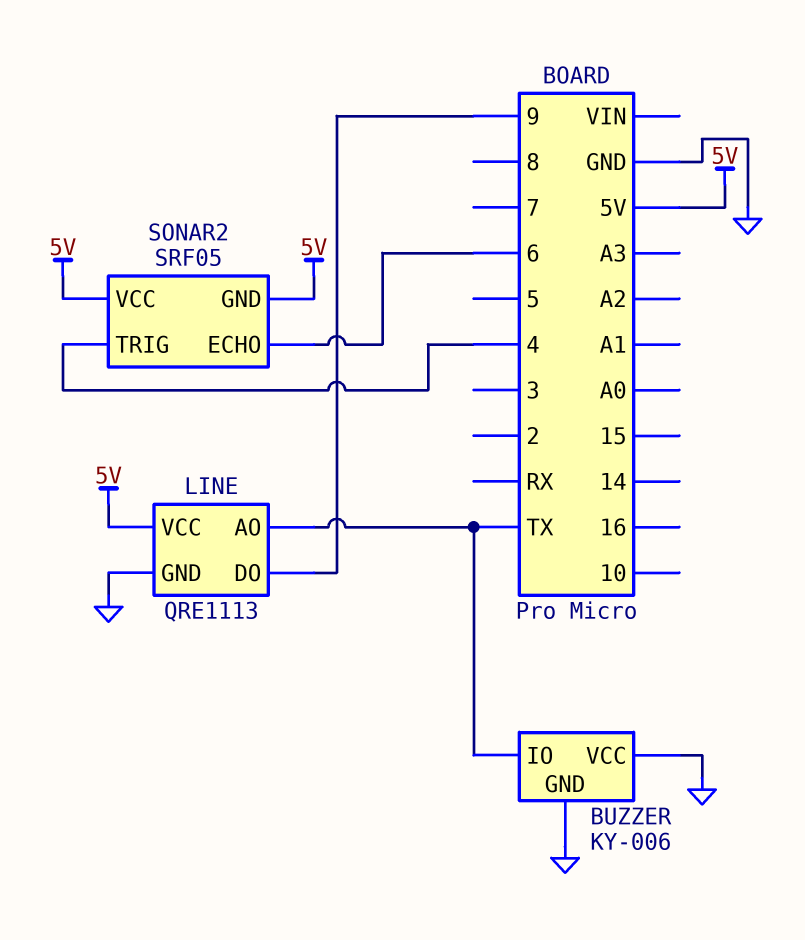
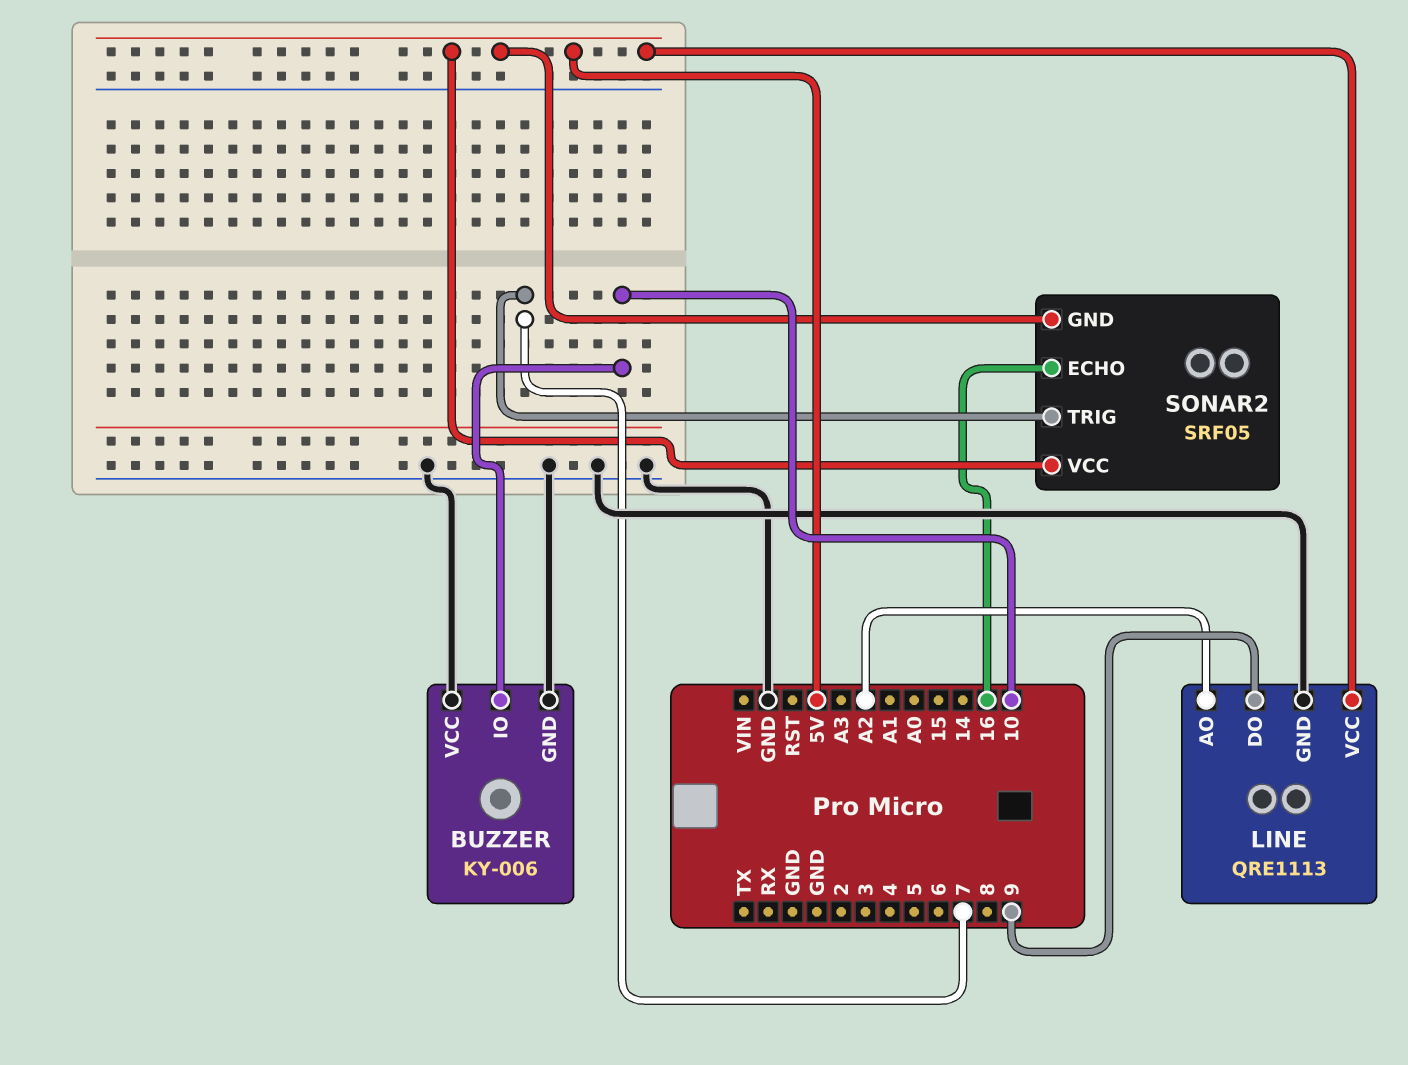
BUZZER pin IO: TX -> 10
LINE pin AO: TX -> A2
SONAR2 pin ECHO: 6 -> 16
SONAR2 pin TRIG: 4 -> 7

